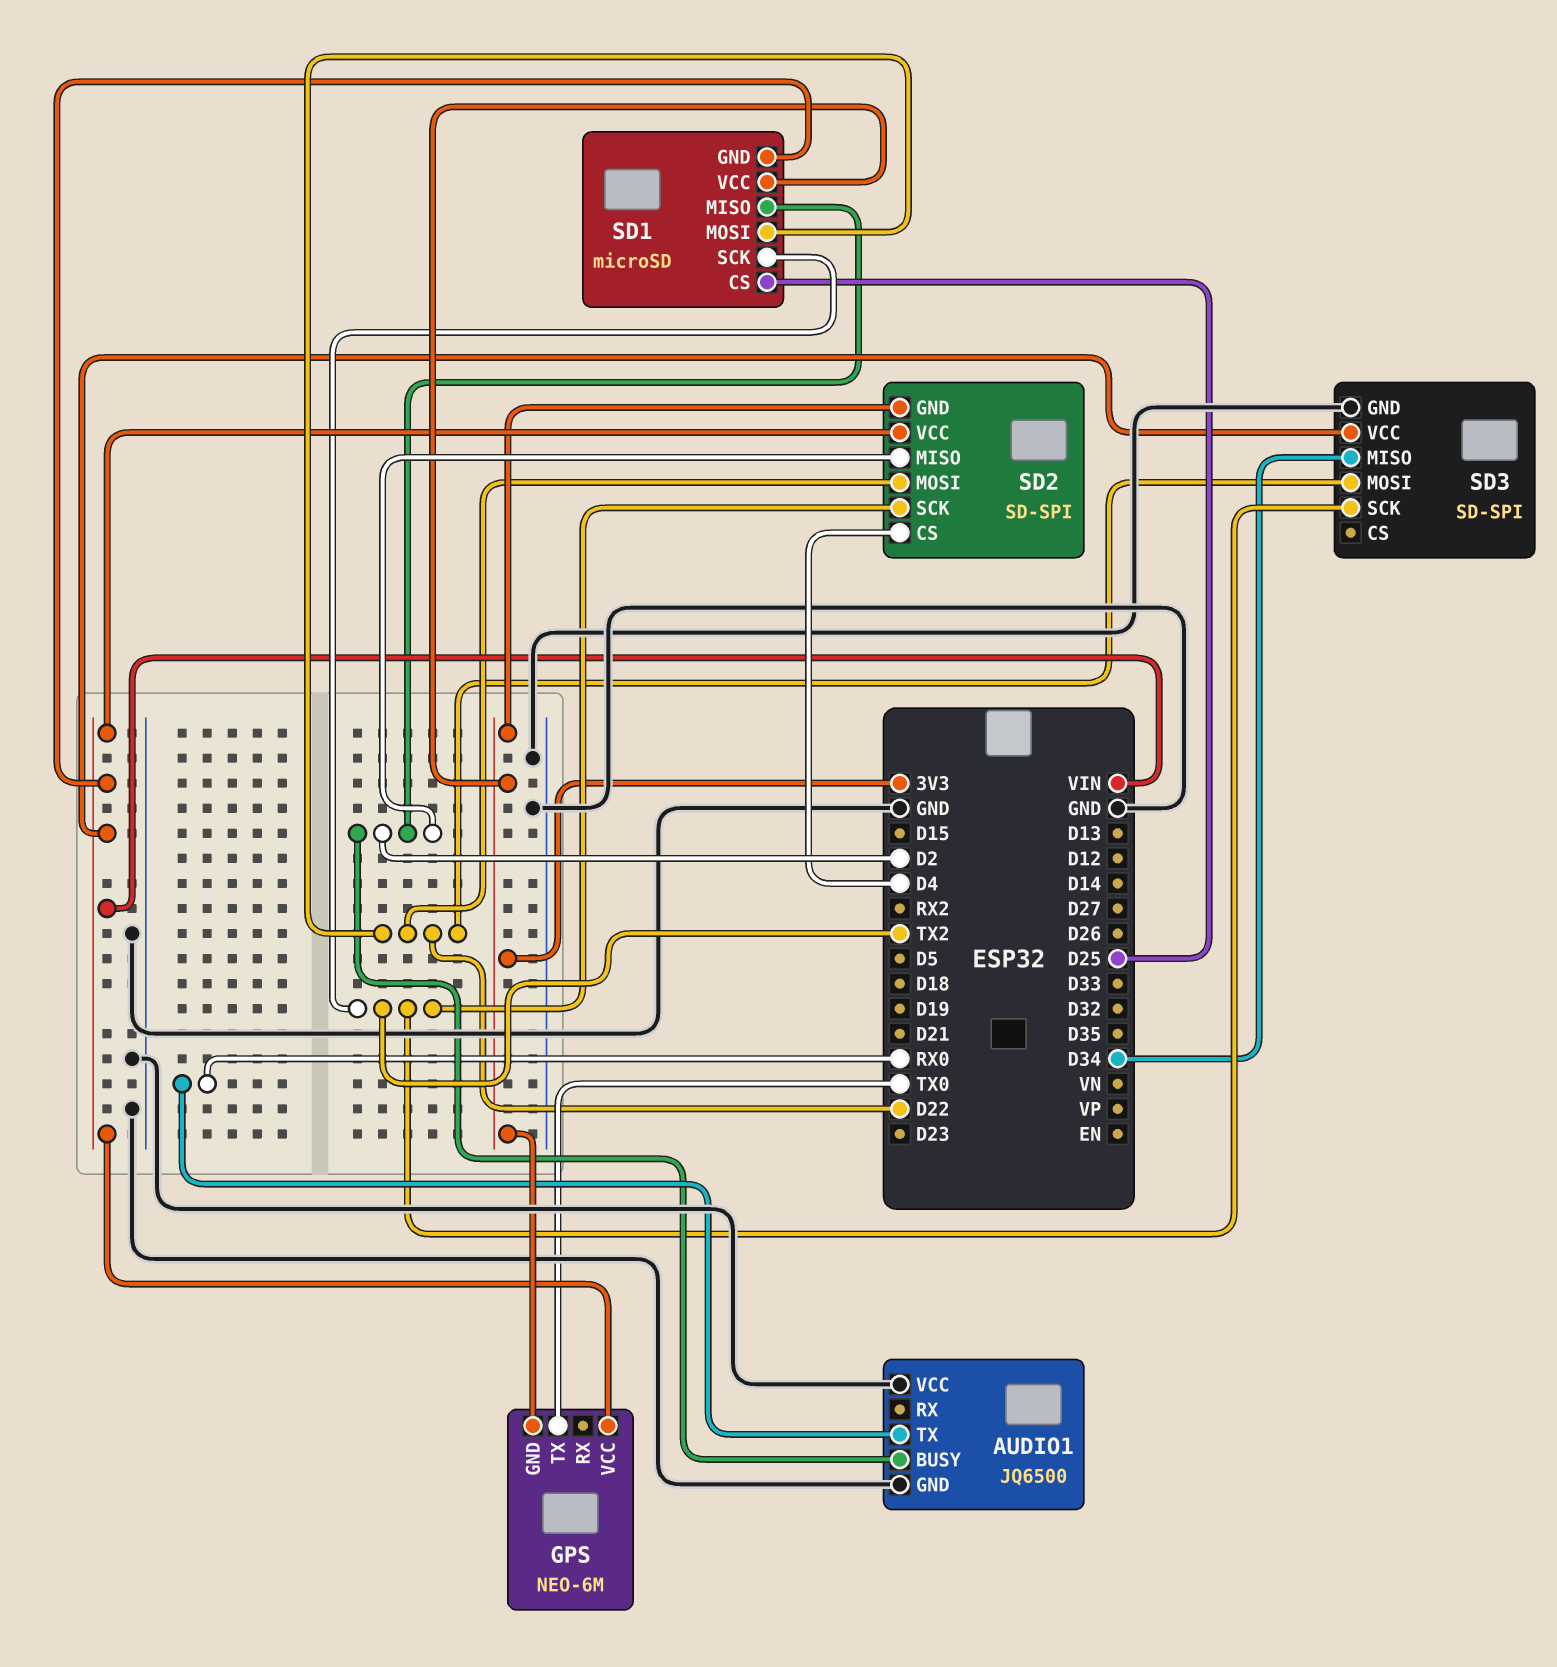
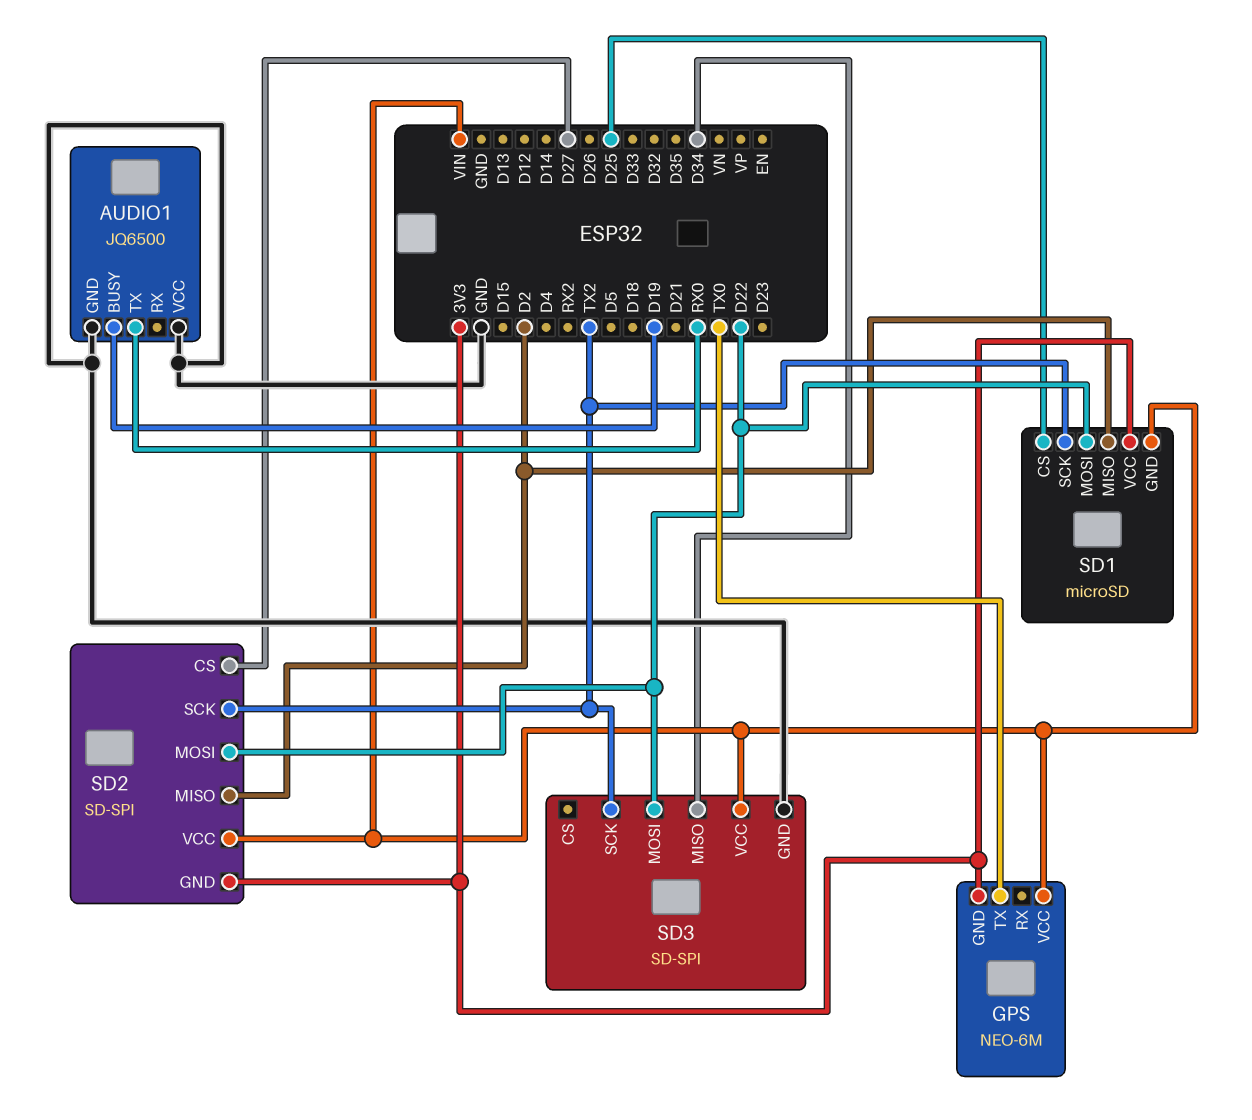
AUDIO1 pin BUSY: D2 -> D19
SD2 pin CS: D4 -> D27

